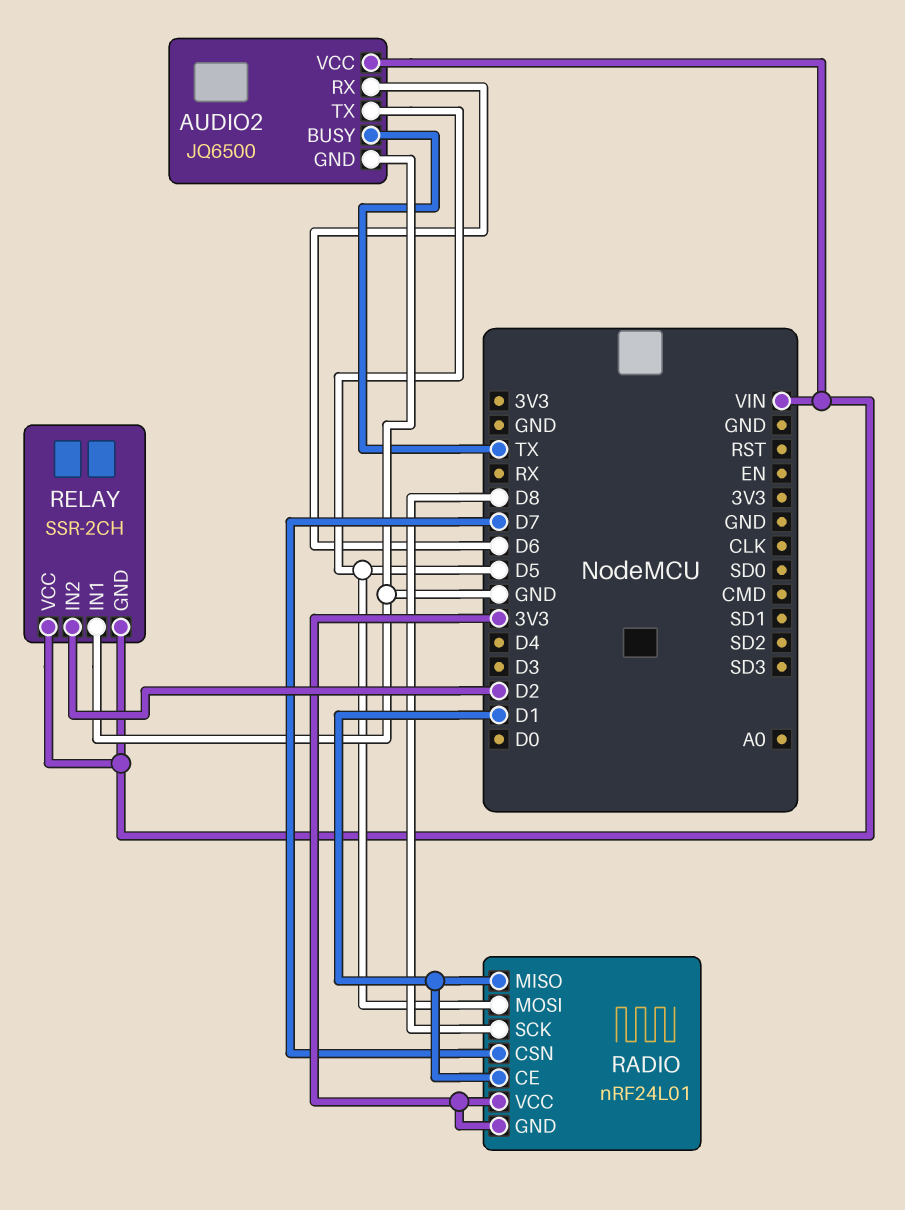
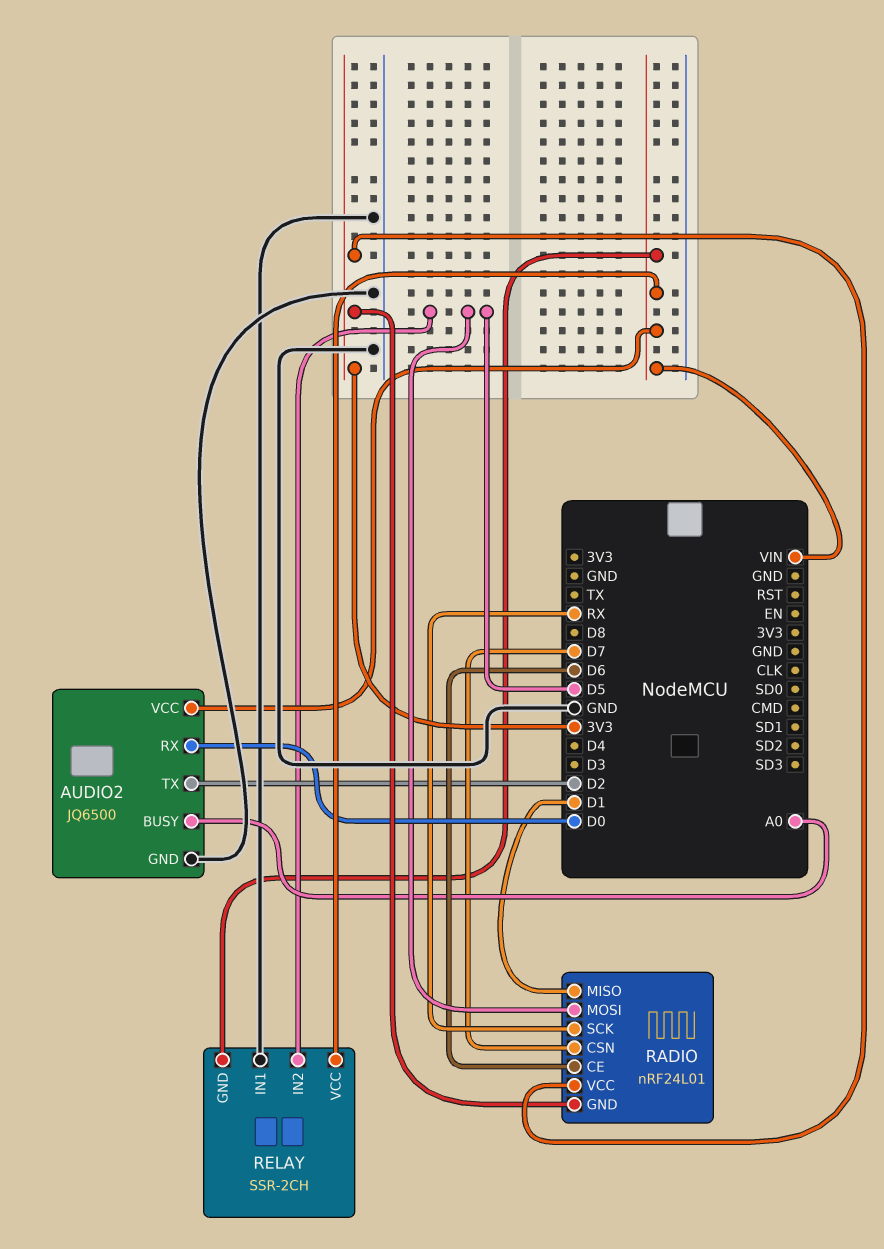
AUDIO2 pin BUSY: TX -> A0
AUDIO2 pin RX: D6 -> D0
AUDIO2 pin TX: D5 -> D2
RADIO pin CE: D1 -> D6
RADIO pin SCK: D8 -> RX
RELAY pin IN2: D2 -> D5

